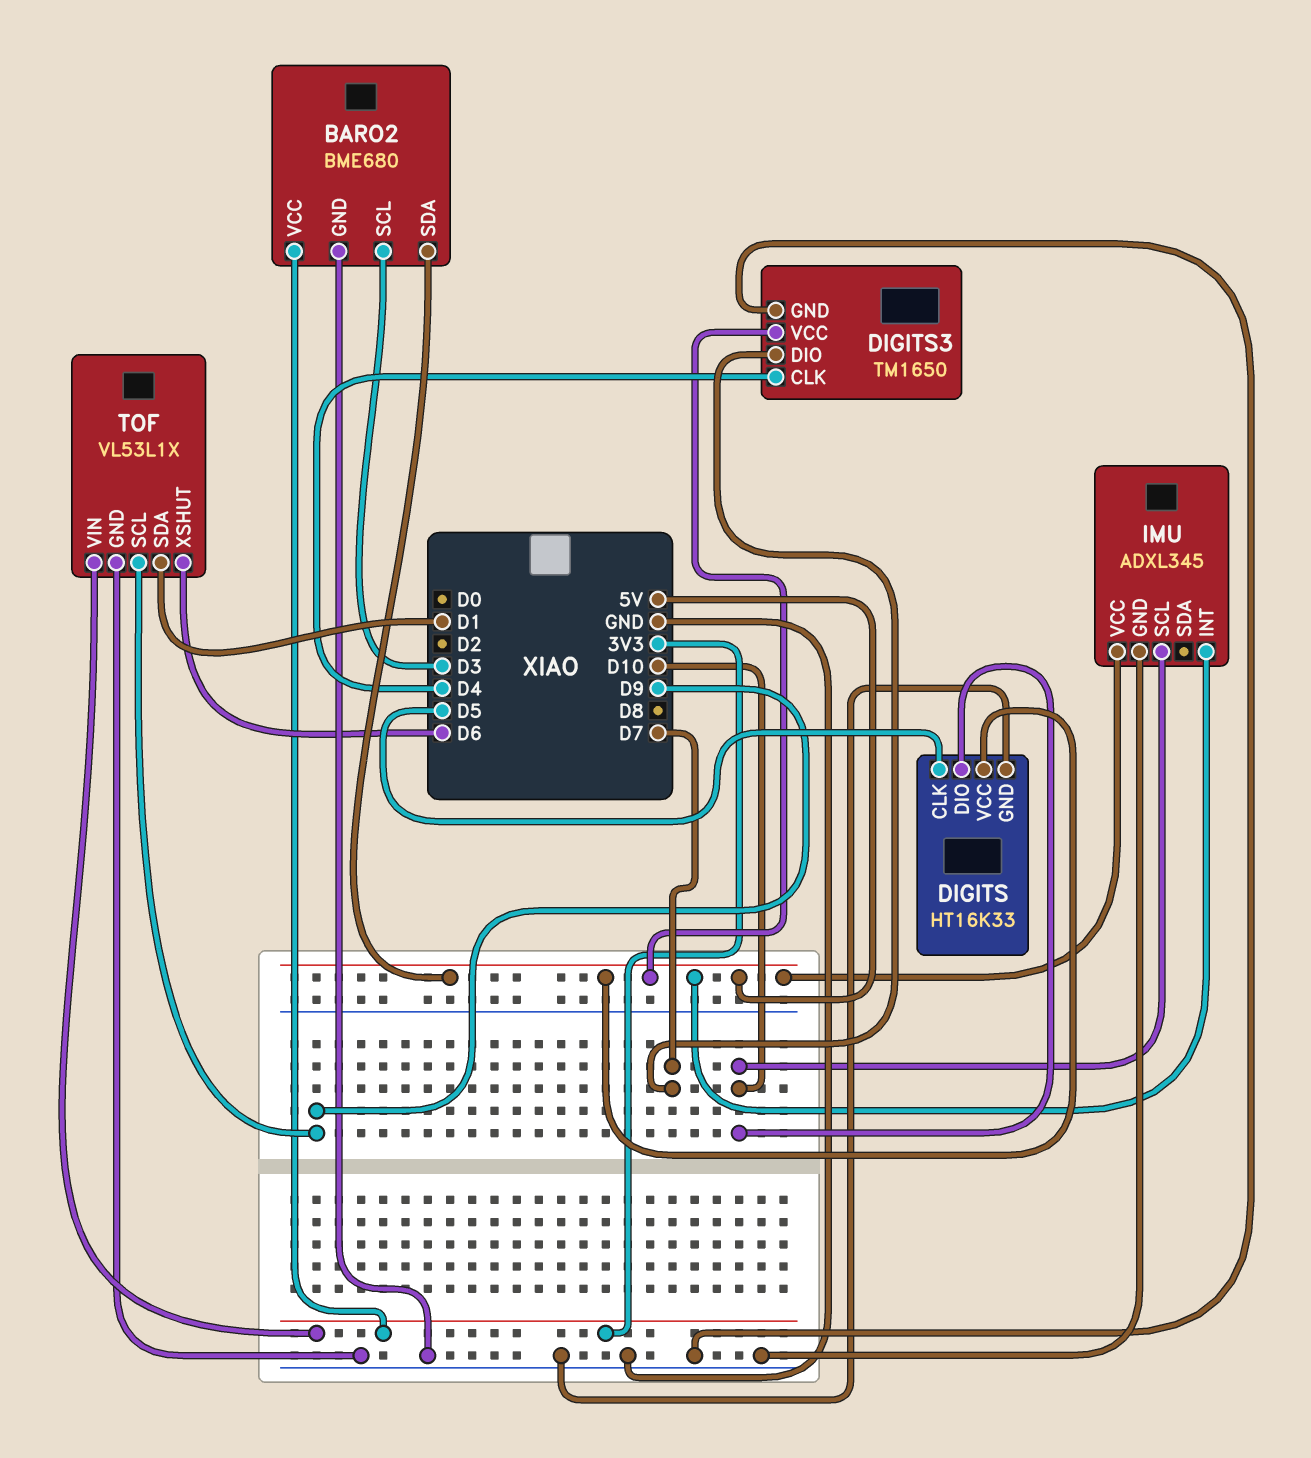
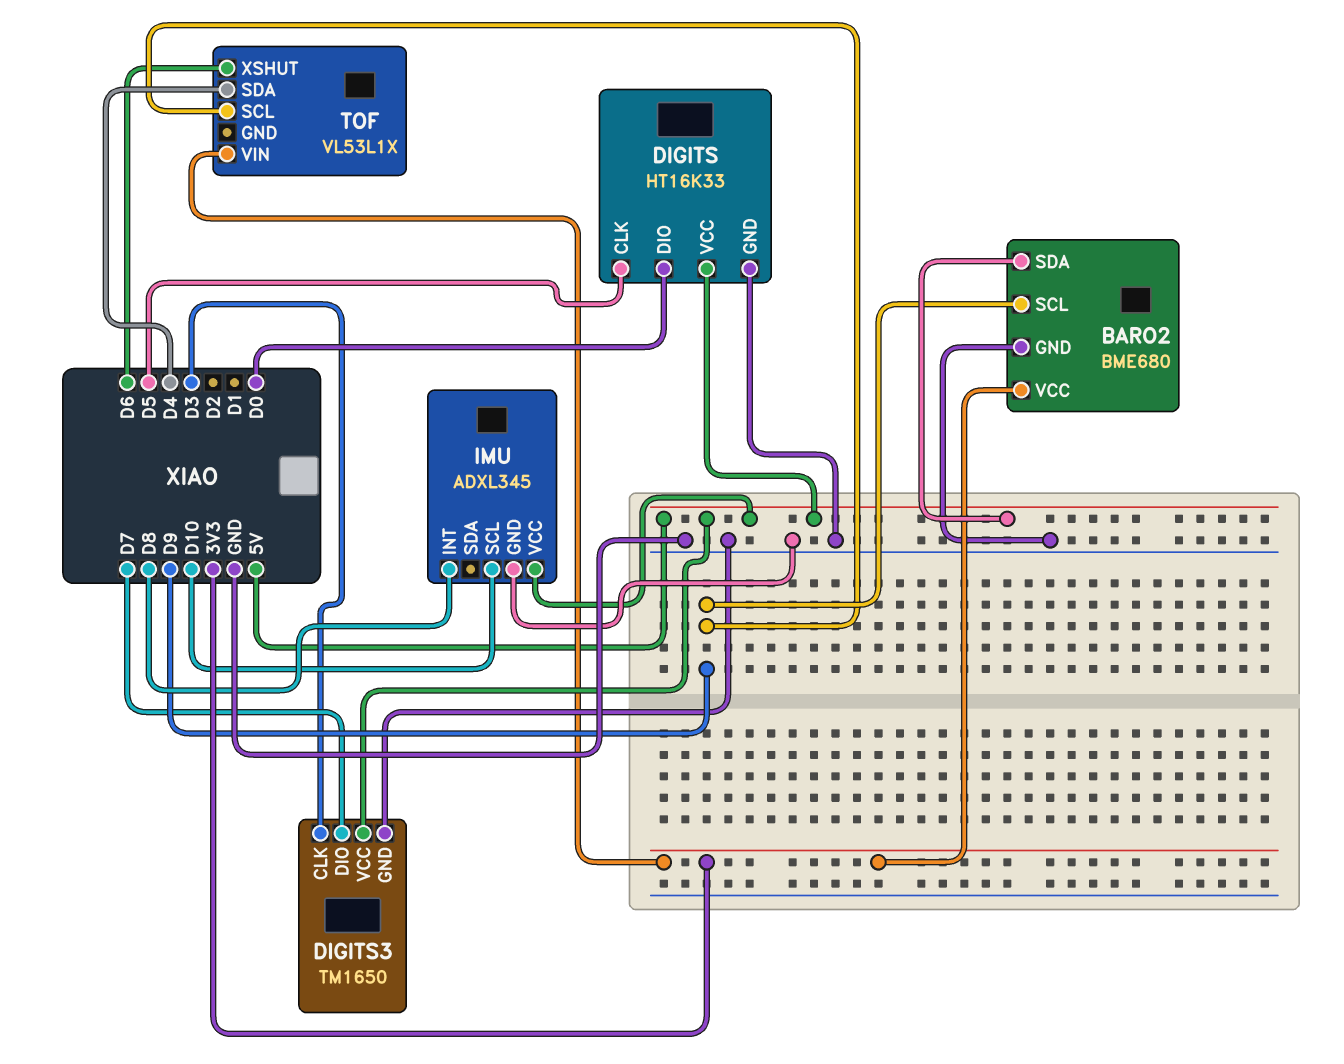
BARO2 pin SCL: D3 -> D9
DIGITS pin DIO: D10 -> D0
DIGITS3 pin CLK: D4 -> D3
IMU pin INT: 5V -> D8
TOF pin GND: GND -> none
TOF pin SDA: D1 -> D4

